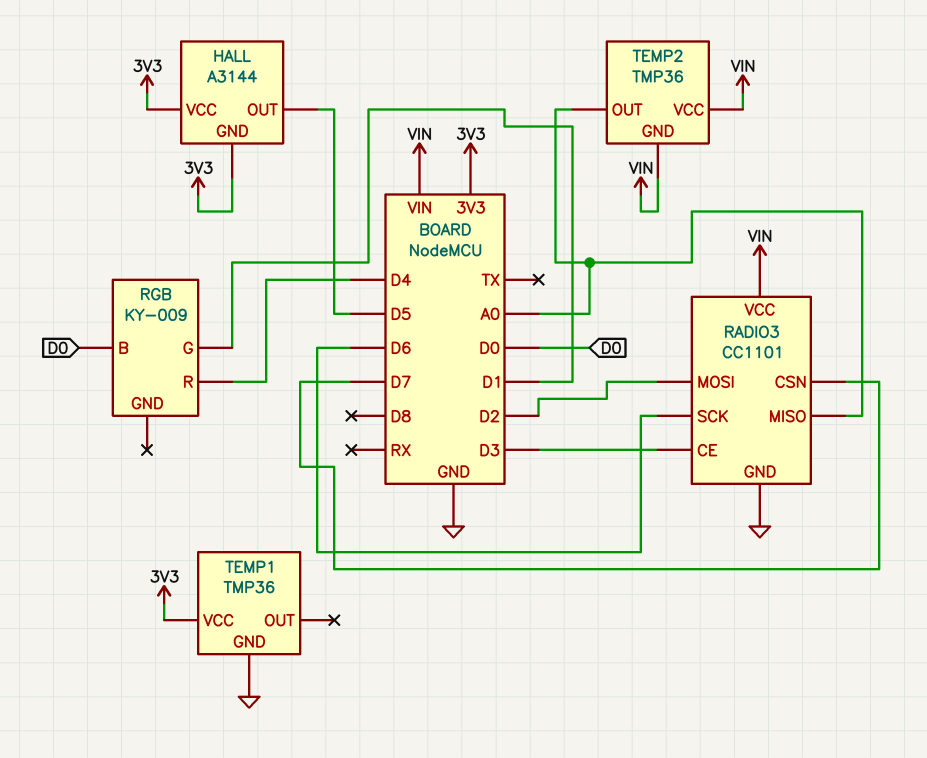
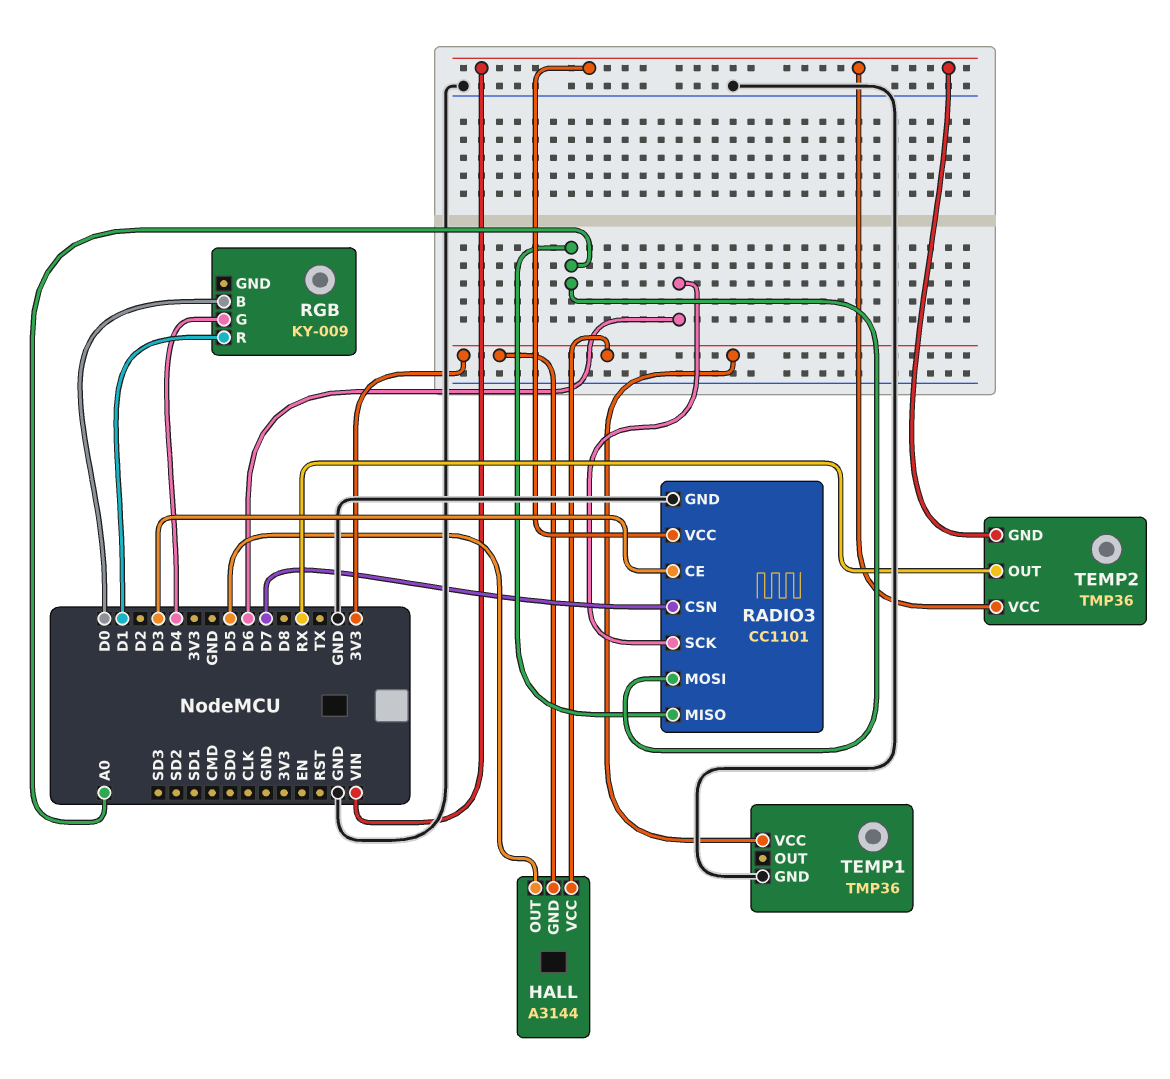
RADIO3 pin MOSI: D2 -> A0
RGB pin G: D1 -> D4
RGB pin R: D4 -> D1
TEMP2 pin OUT: A0 -> RX

